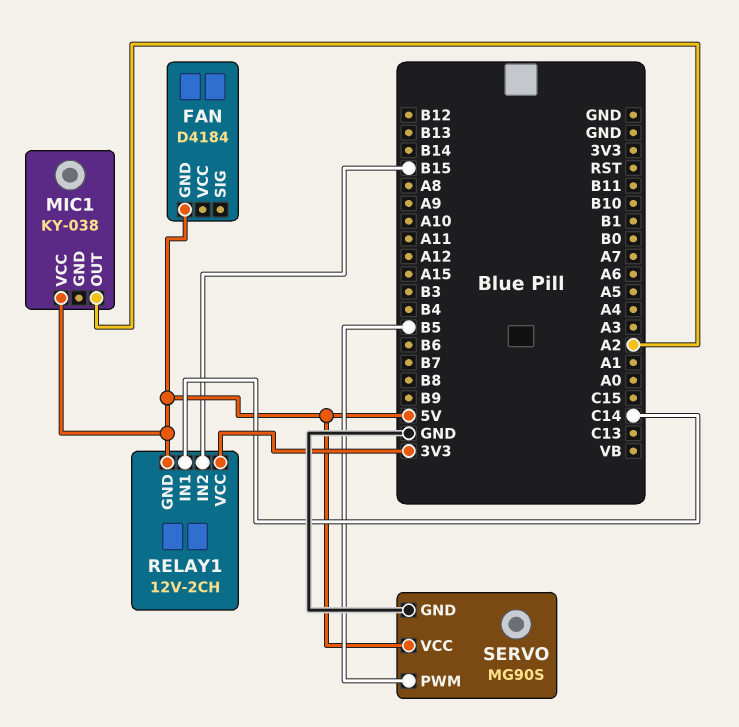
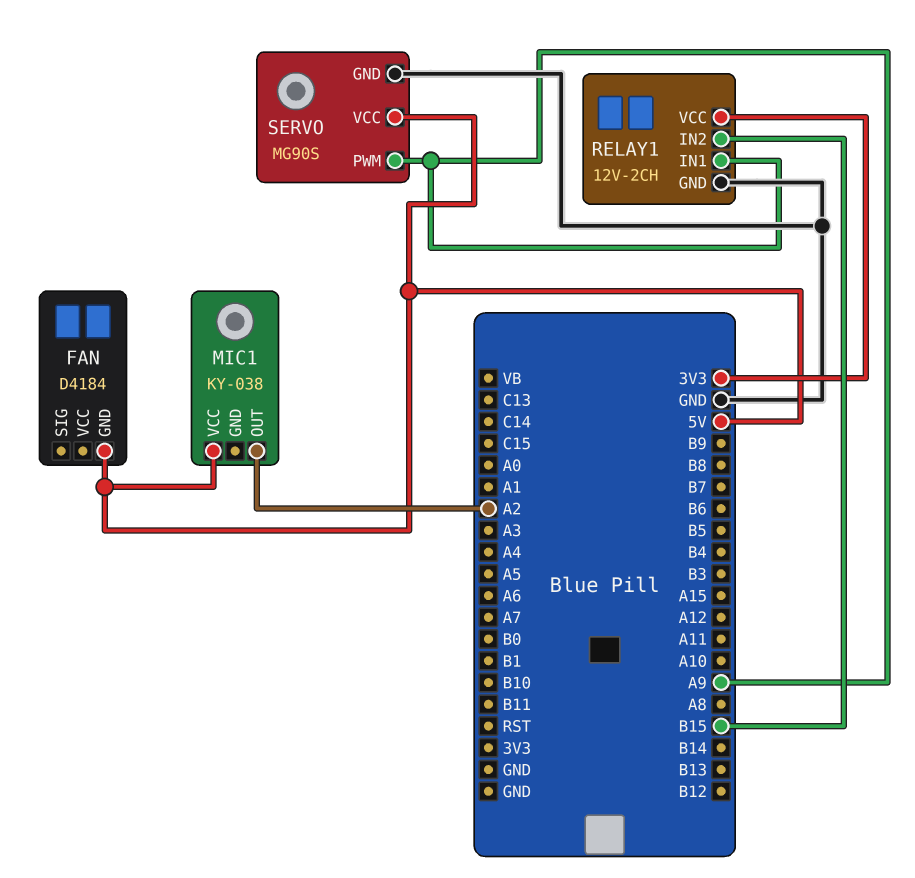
RELAY1 pin GND: 5V -> GND
RELAY1 pin IN1: C14 -> A9
SERVO pin PWM: B5 -> A9

